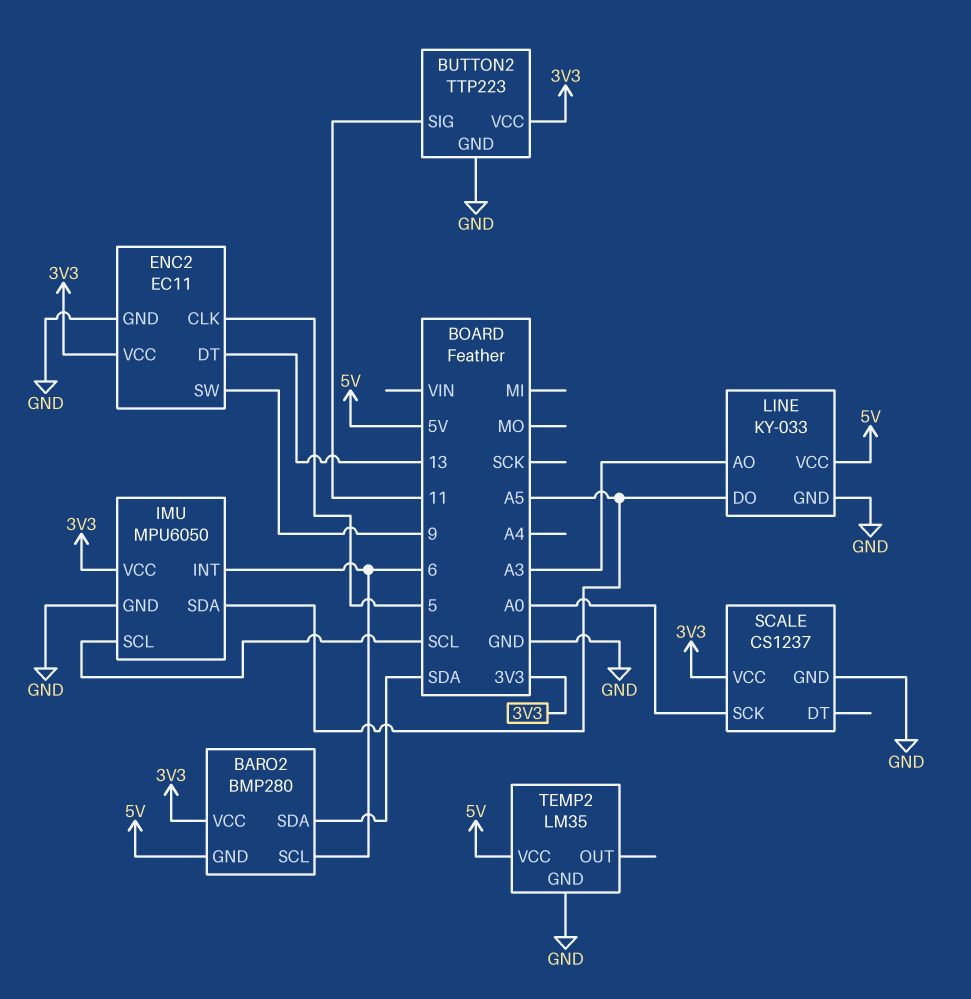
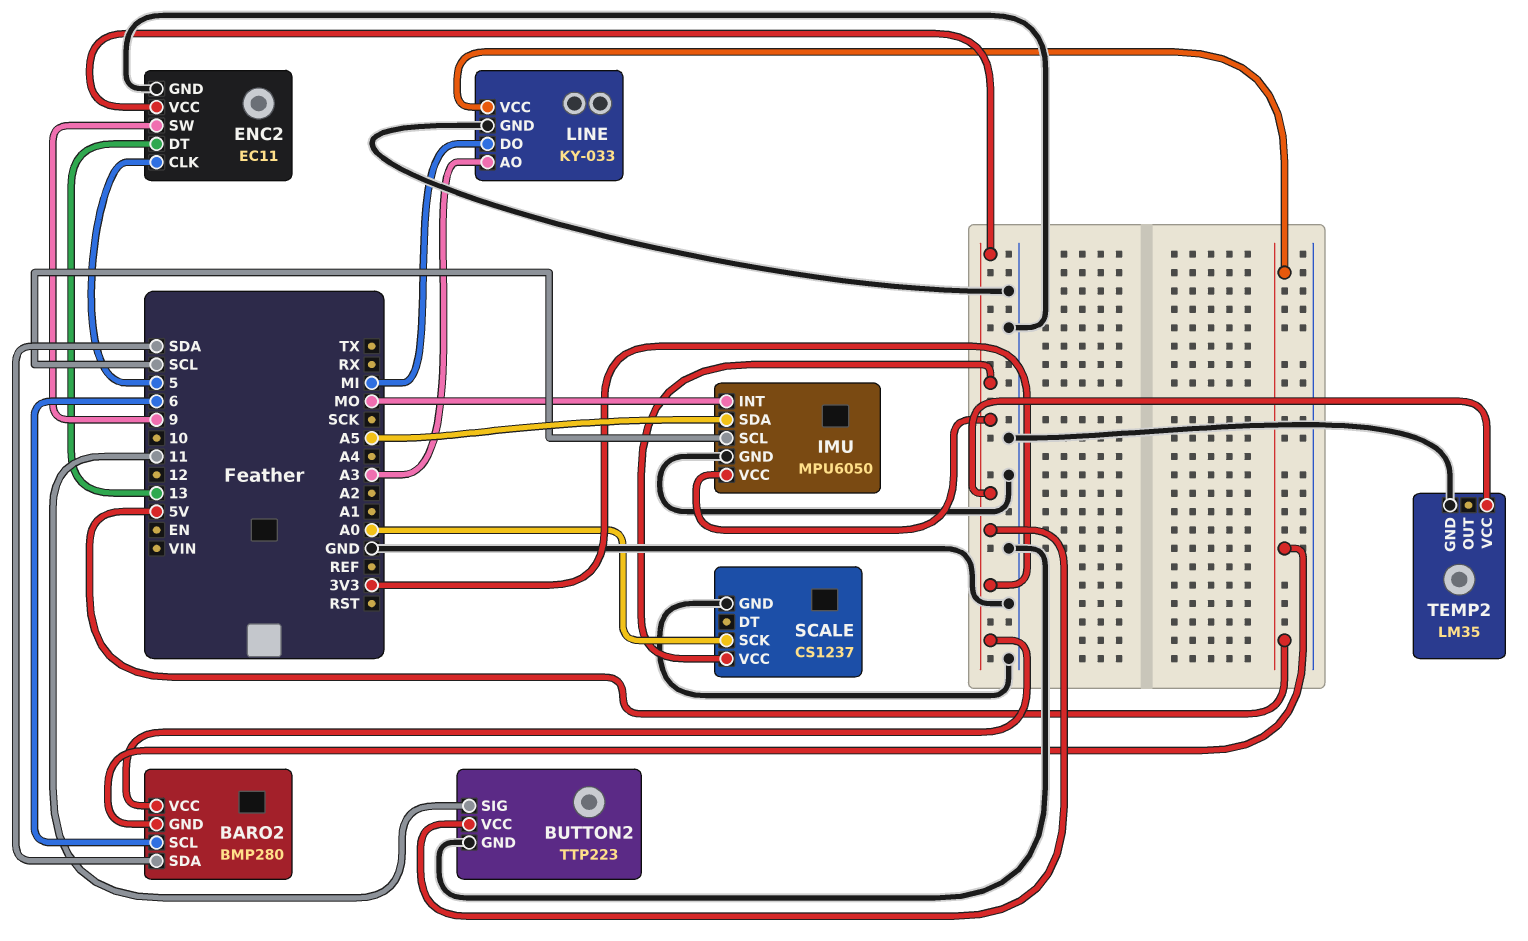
IMU pin INT: 6 -> MO
LINE pin DO: A5 -> MI
TEMP2 pin VCC: 5V -> 3V3

